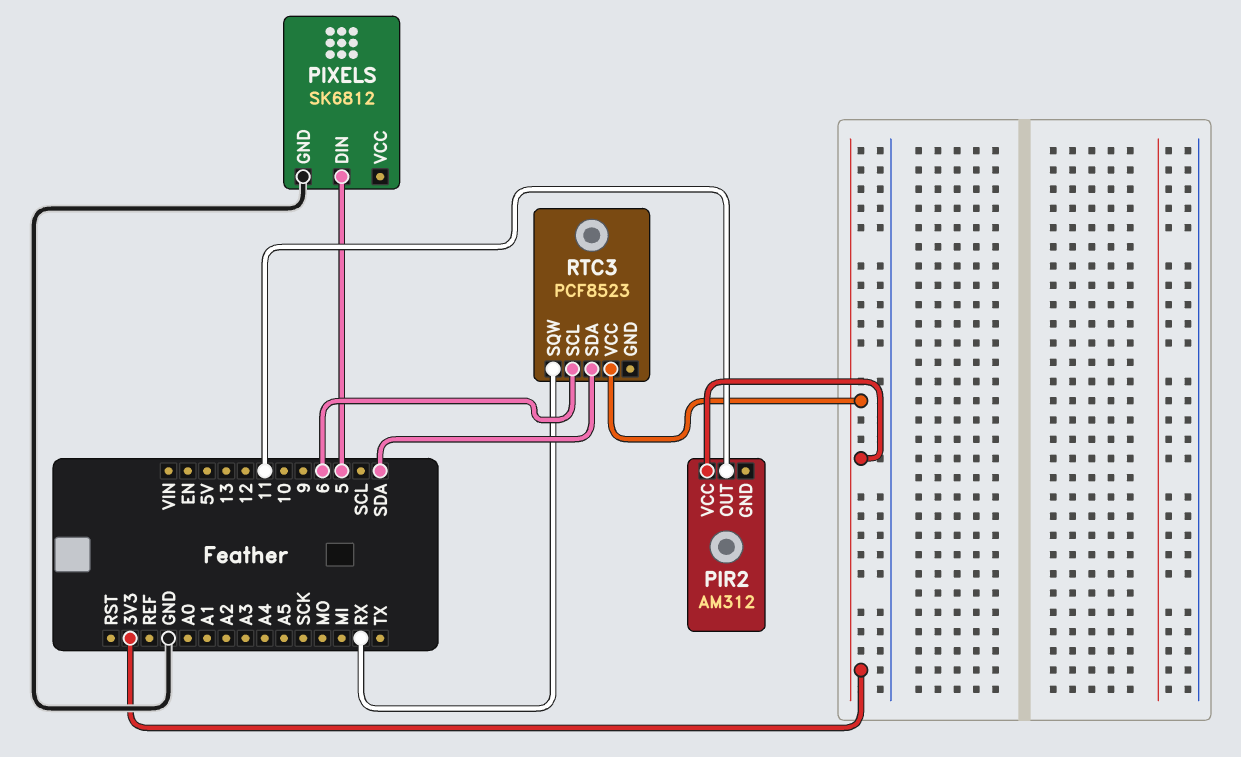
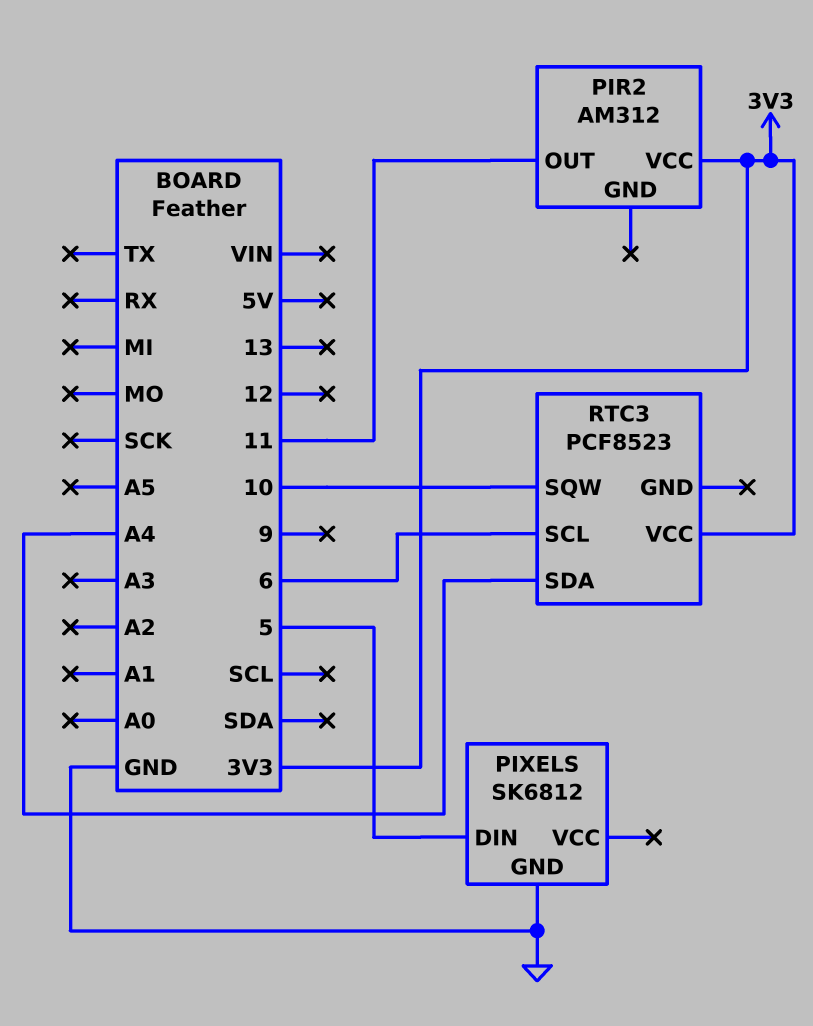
RTC3 pin SDA: SDA -> A4
RTC3 pin SQW: RX -> 10

